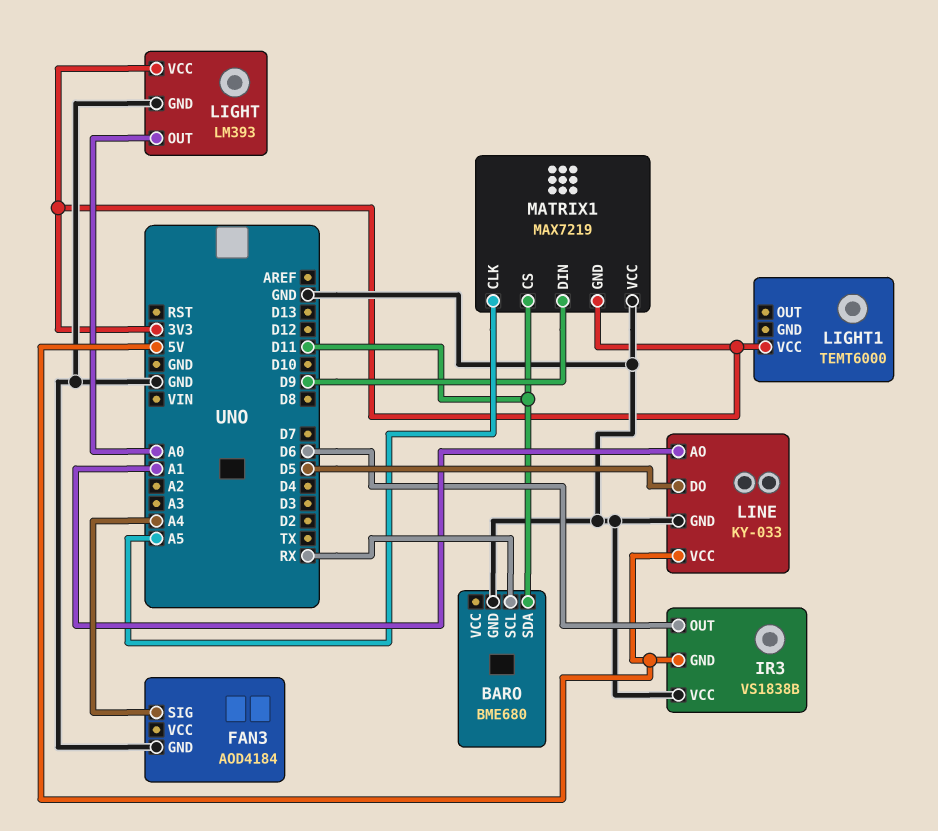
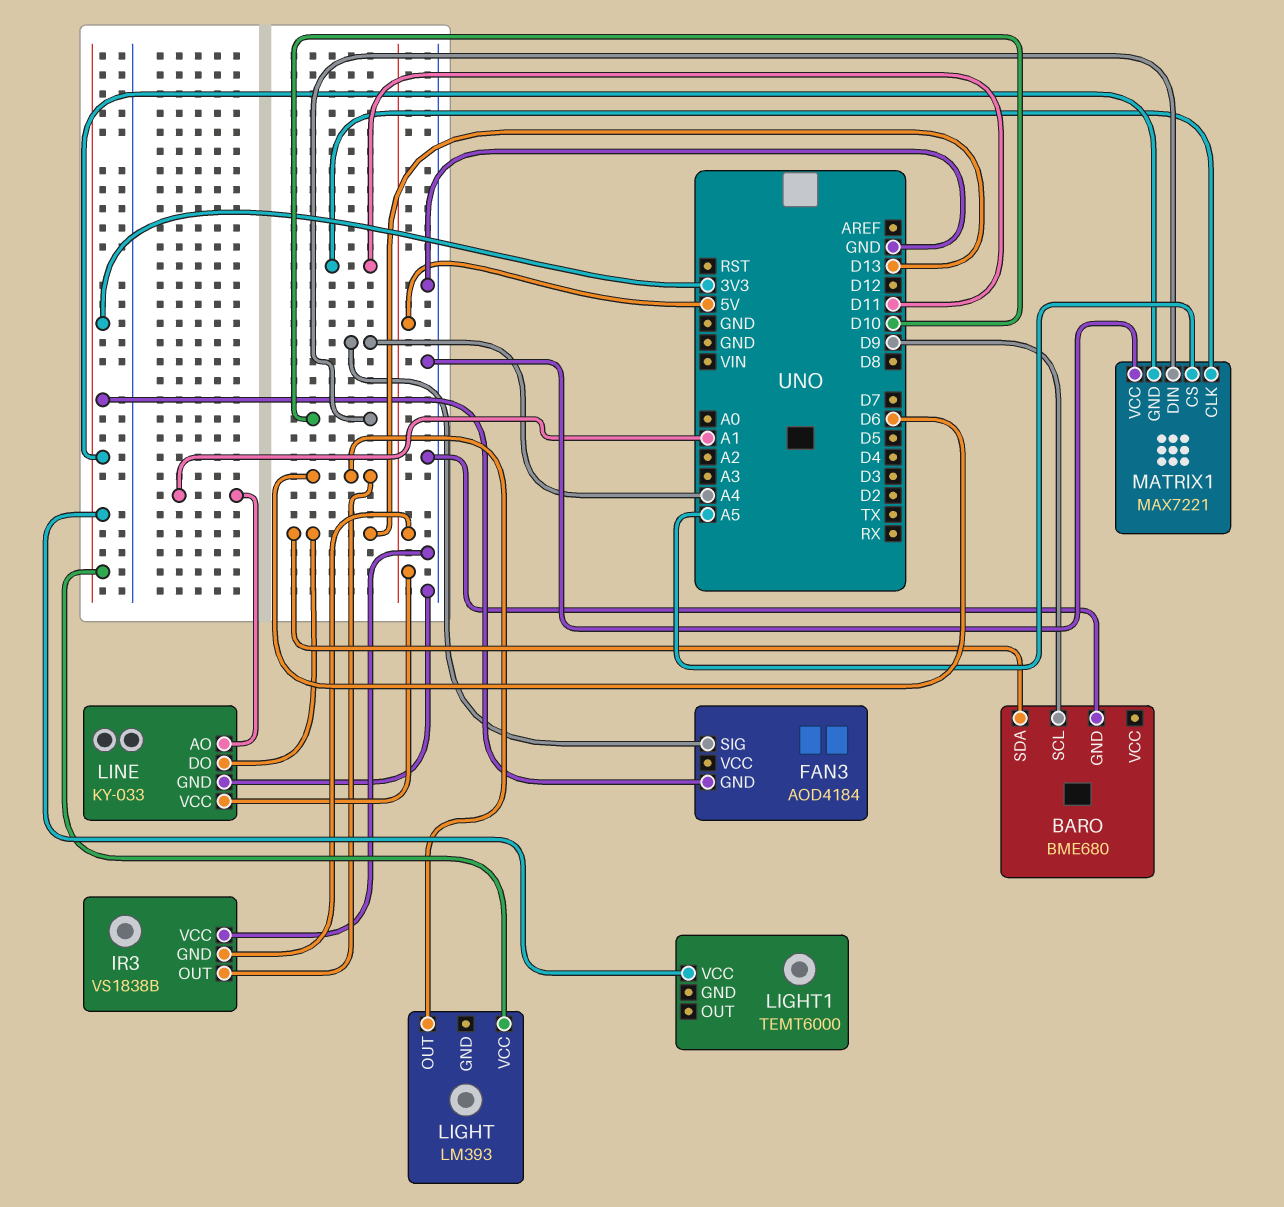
BARO pin SCL: RX -> D9
BARO pin SDA: D11 -> D13
FAN3 pin GND: GND -> 3V3
LIGHT pin GND: GND -> none
LIGHT pin OUT: A0 -> D6
LINE pin DO: D5 -> D13
MATRIX1: MAX7219 -> MAX7221
MATRIX1 pin CLK: A5 -> D11
MATRIX1 pin CS: D11 -> A5
MATRIX1 pin DIN: D9 -> D10

